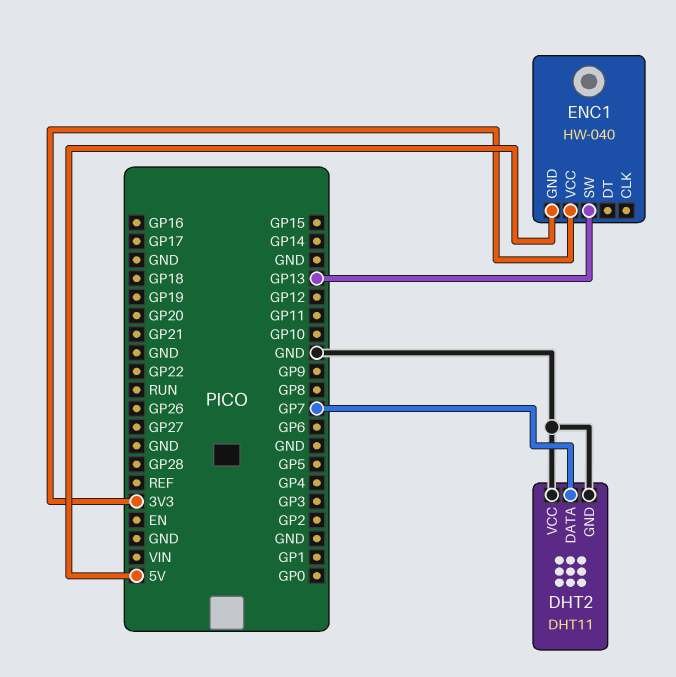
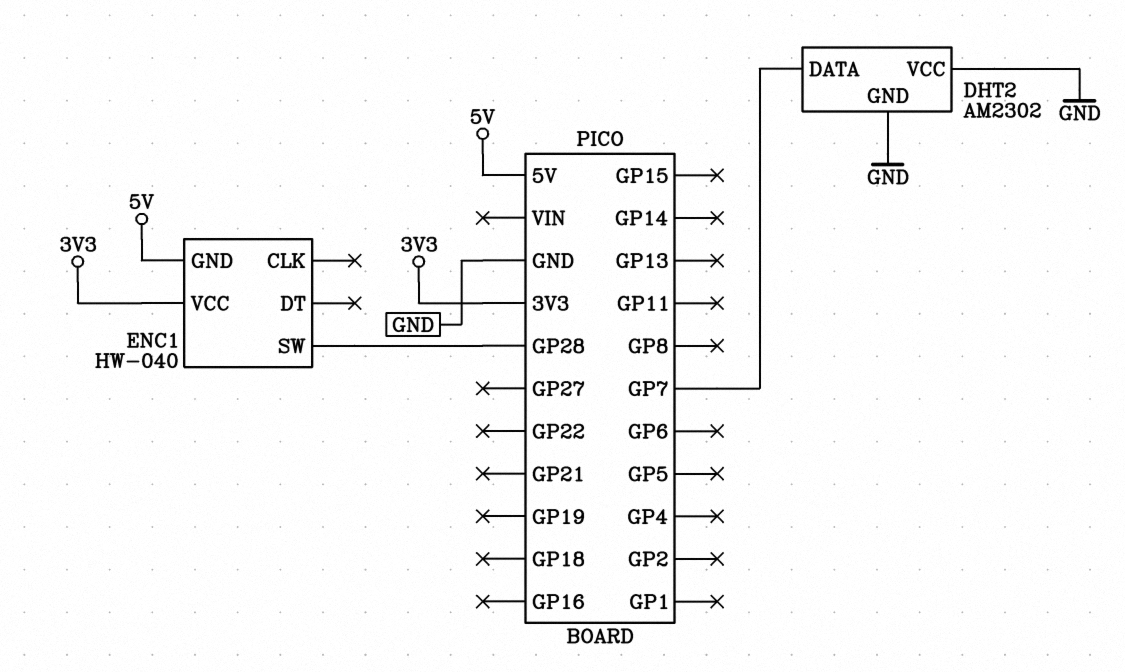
DHT2: DHT11 -> AM2302
ENC1 pin SW: GP13 -> GP28

